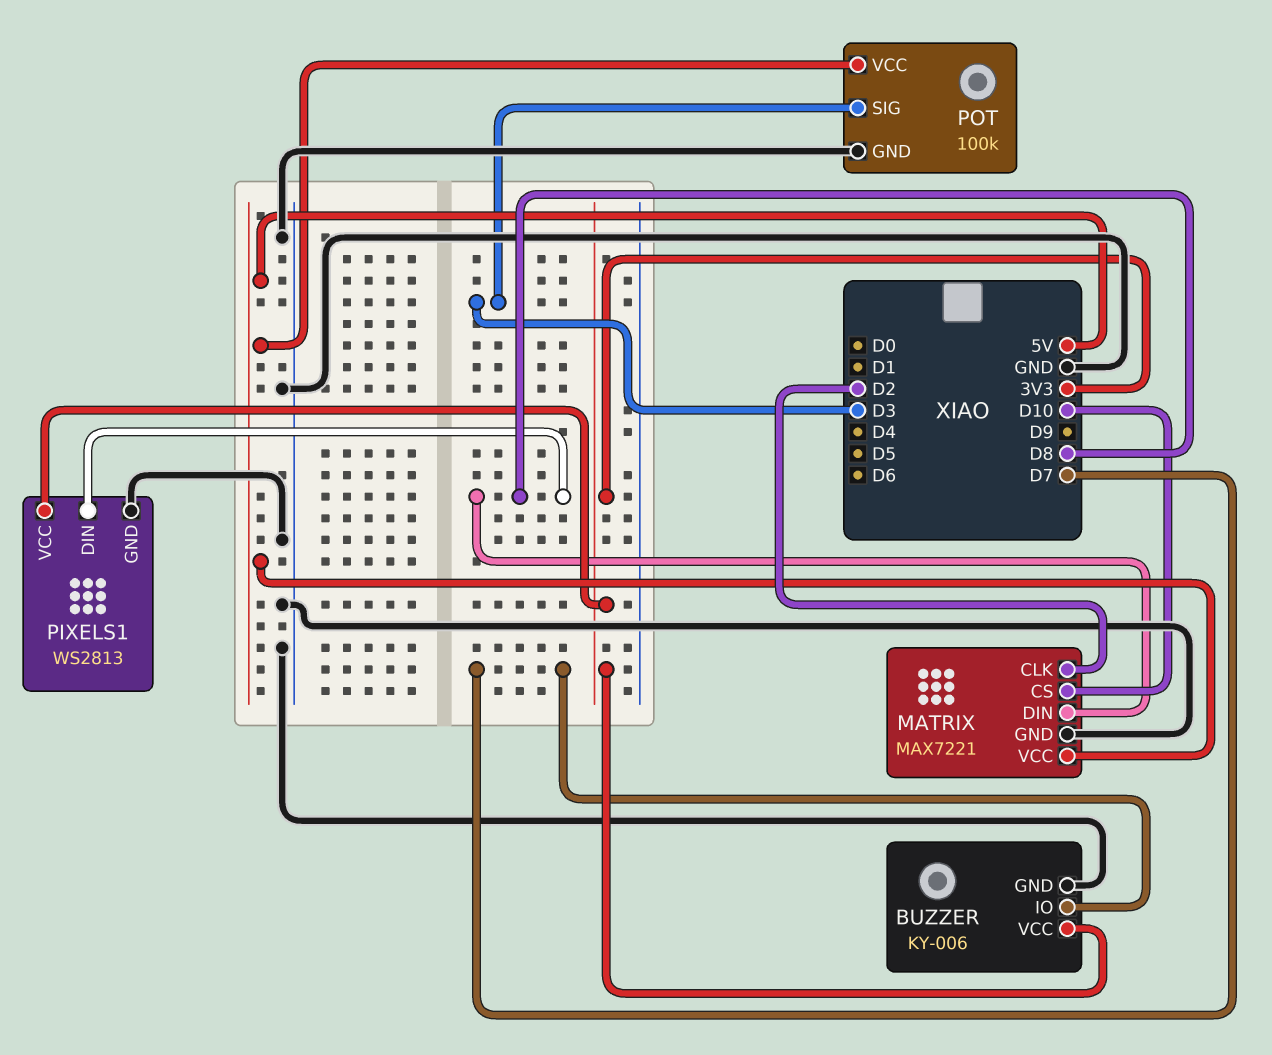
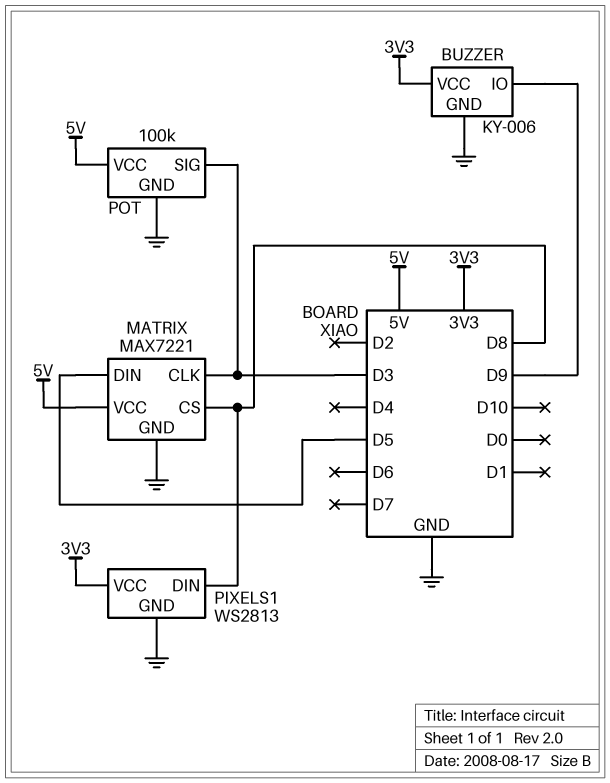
BUZZER pin IO: D7 -> D9
MATRIX pin CLK: D2 -> D3
MATRIX pin CS: D10 -> D8
MATRIX pin DIN: D8 -> D5

